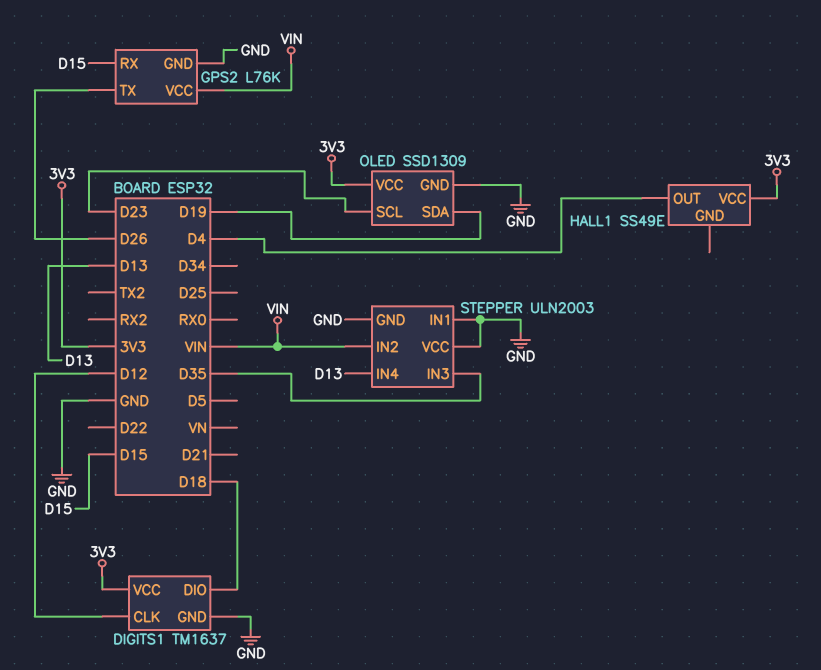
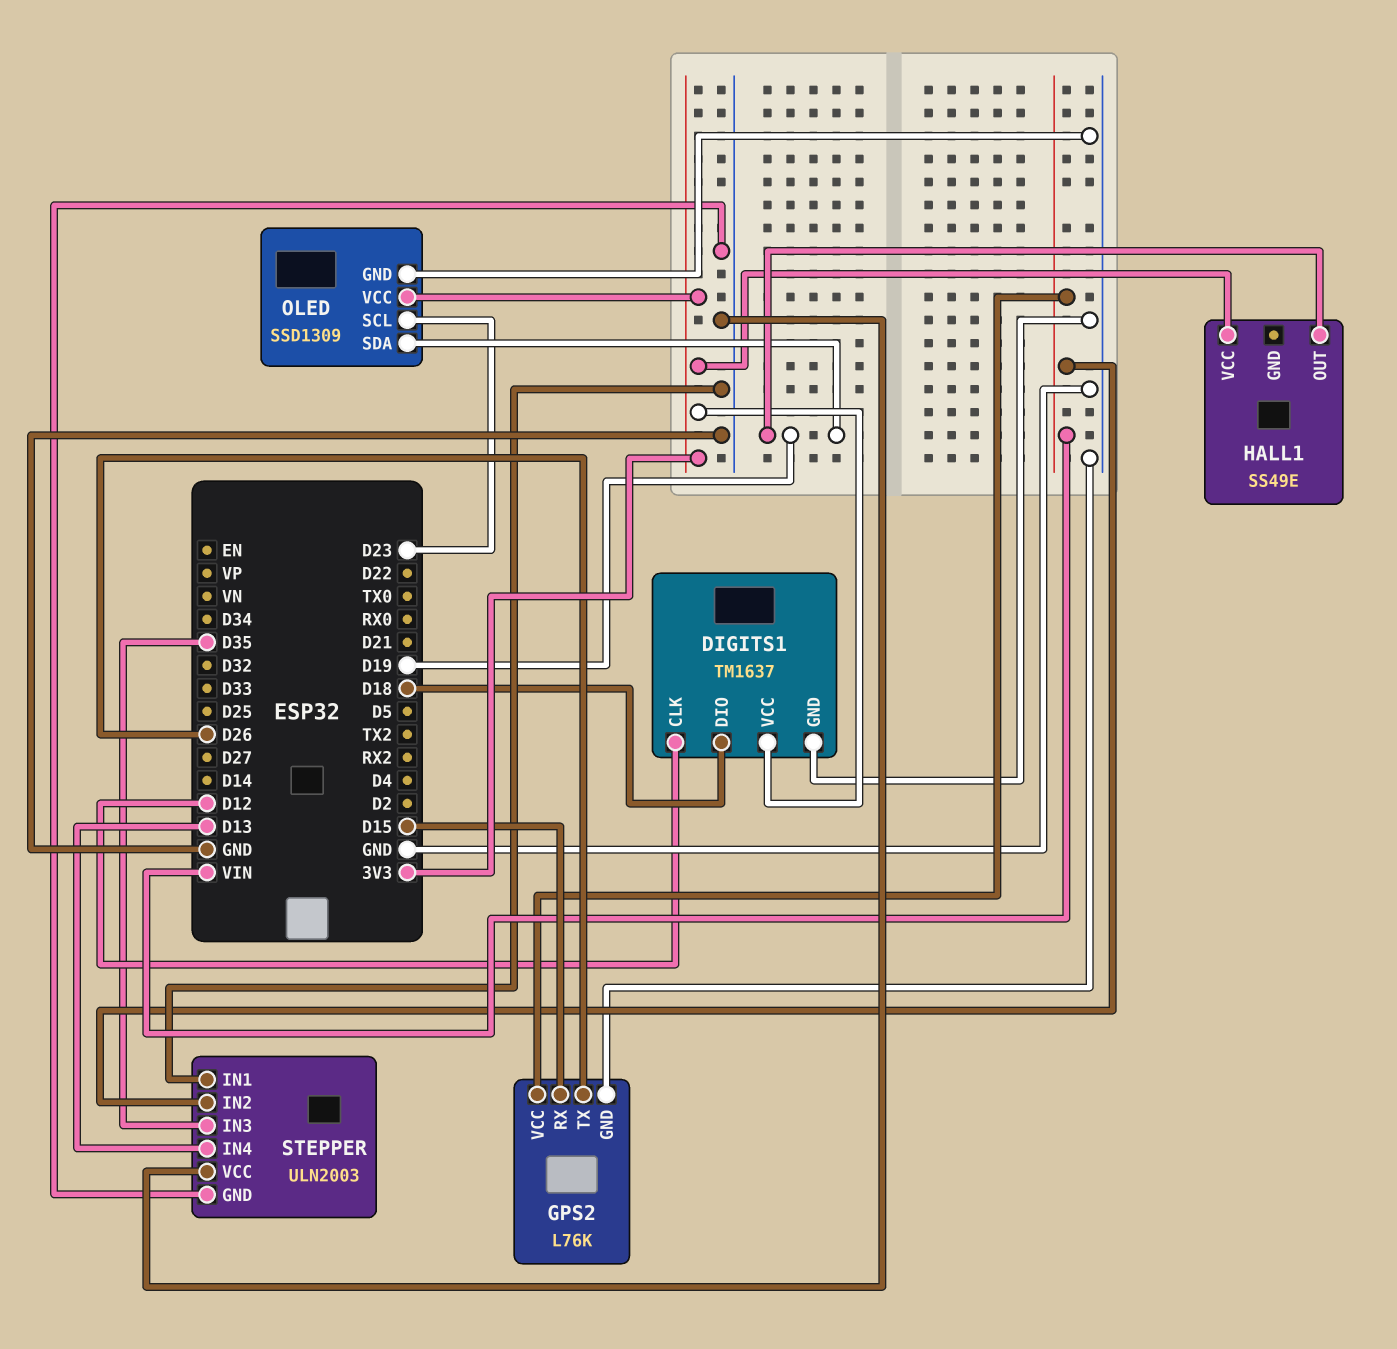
HALL1 pin OUT: D4 -> D19

